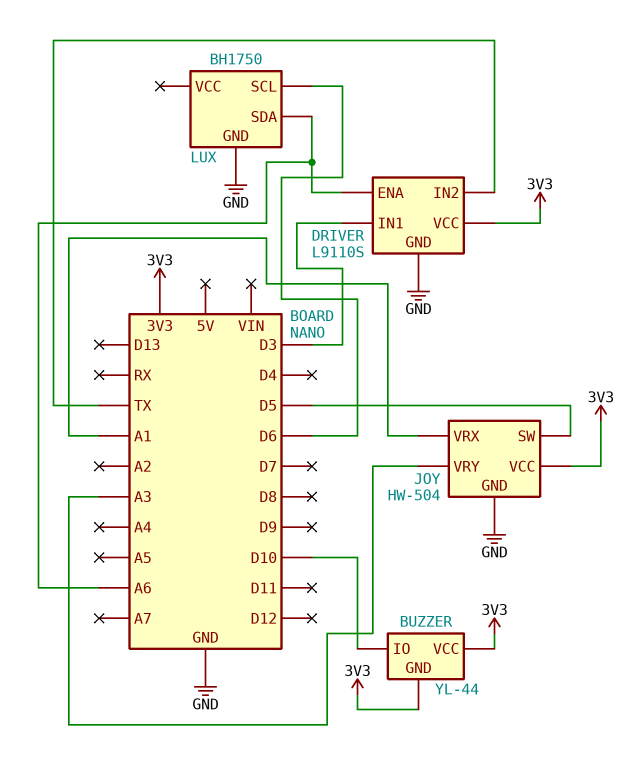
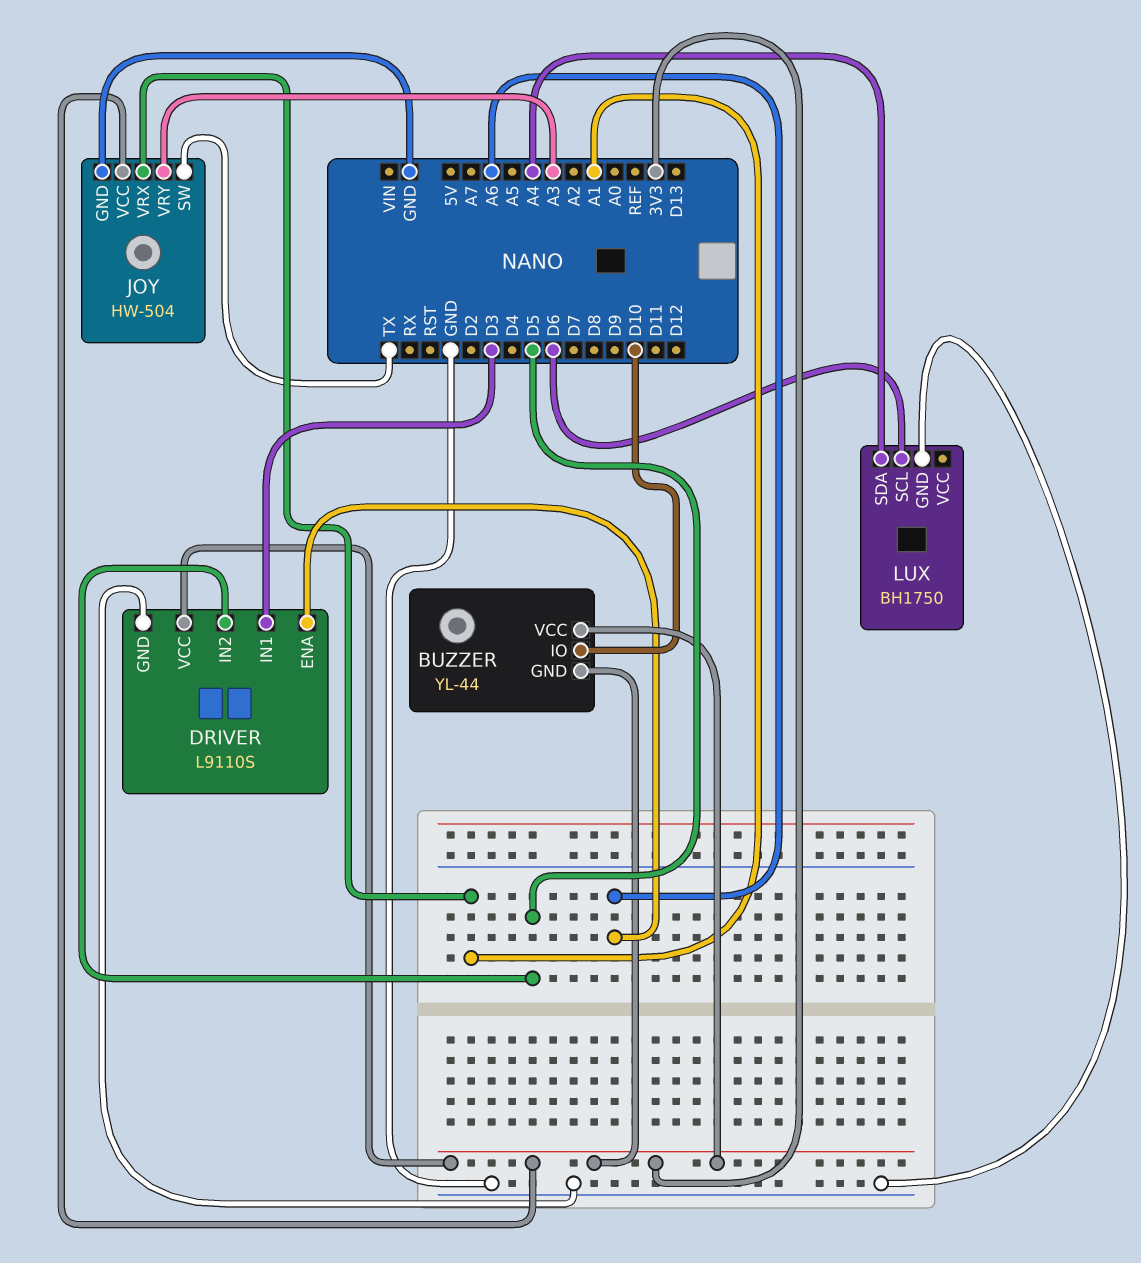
DRIVER pin IN2: TX -> D5
JOY pin SW: D5 -> TX
LUX pin SDA: A6 -> A4

